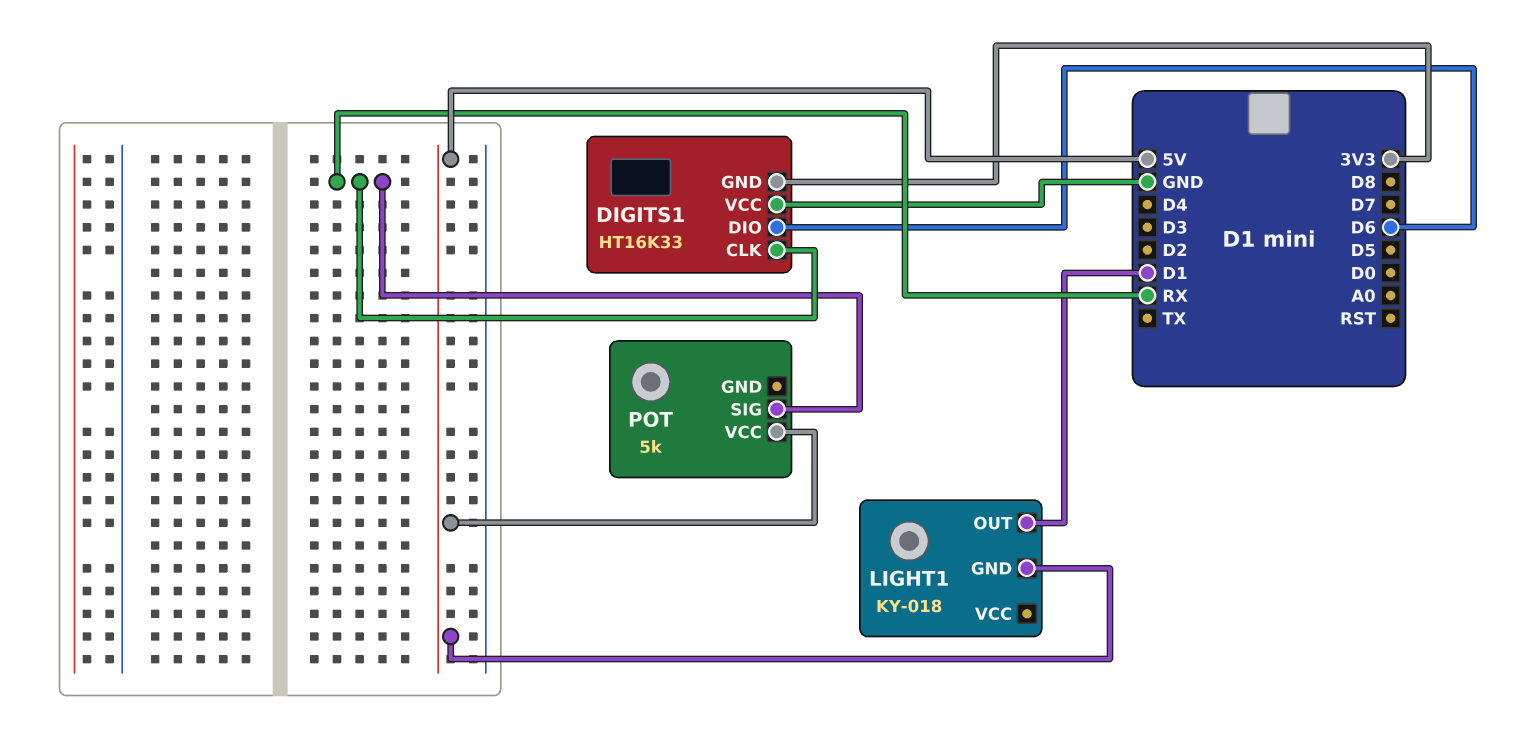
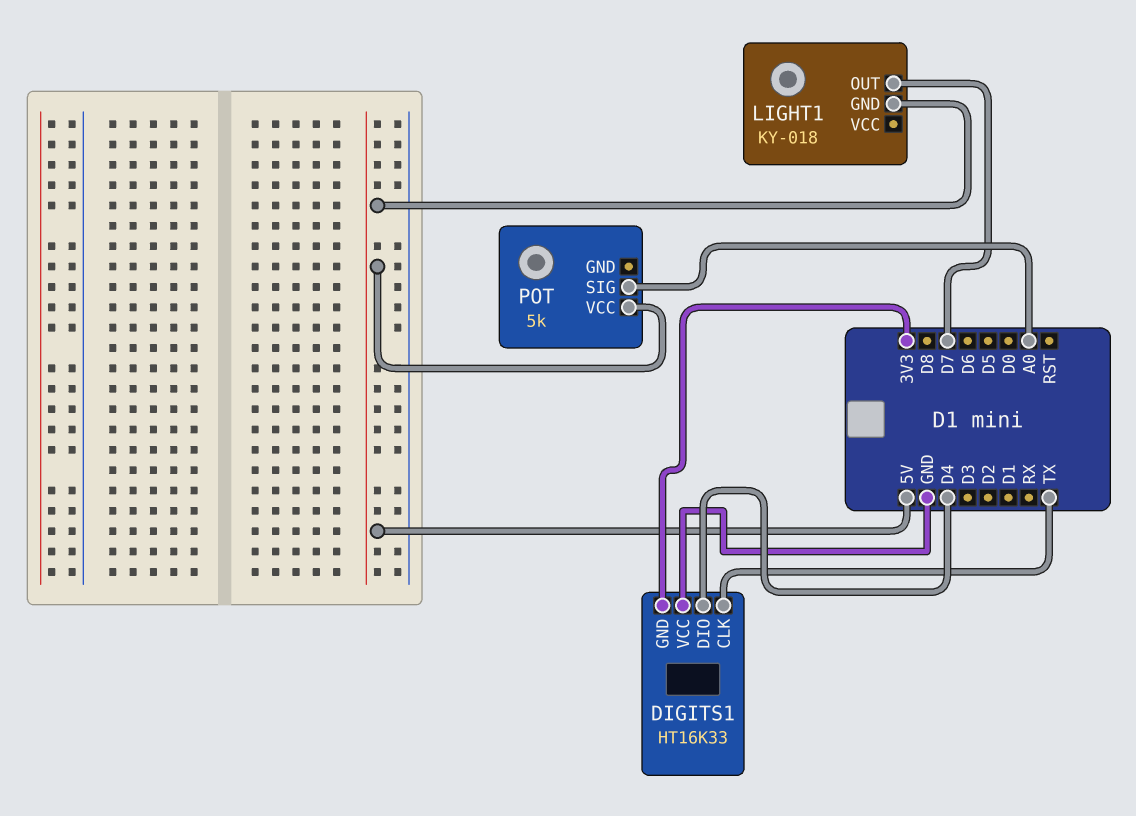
DIGITS1 pin CLK: RX -> TX
DIGITS1 pin DIO: D6 -> D4
LIGHT1 pin OUT: D1 -> D7
POT pin SIG: RX -> A0

